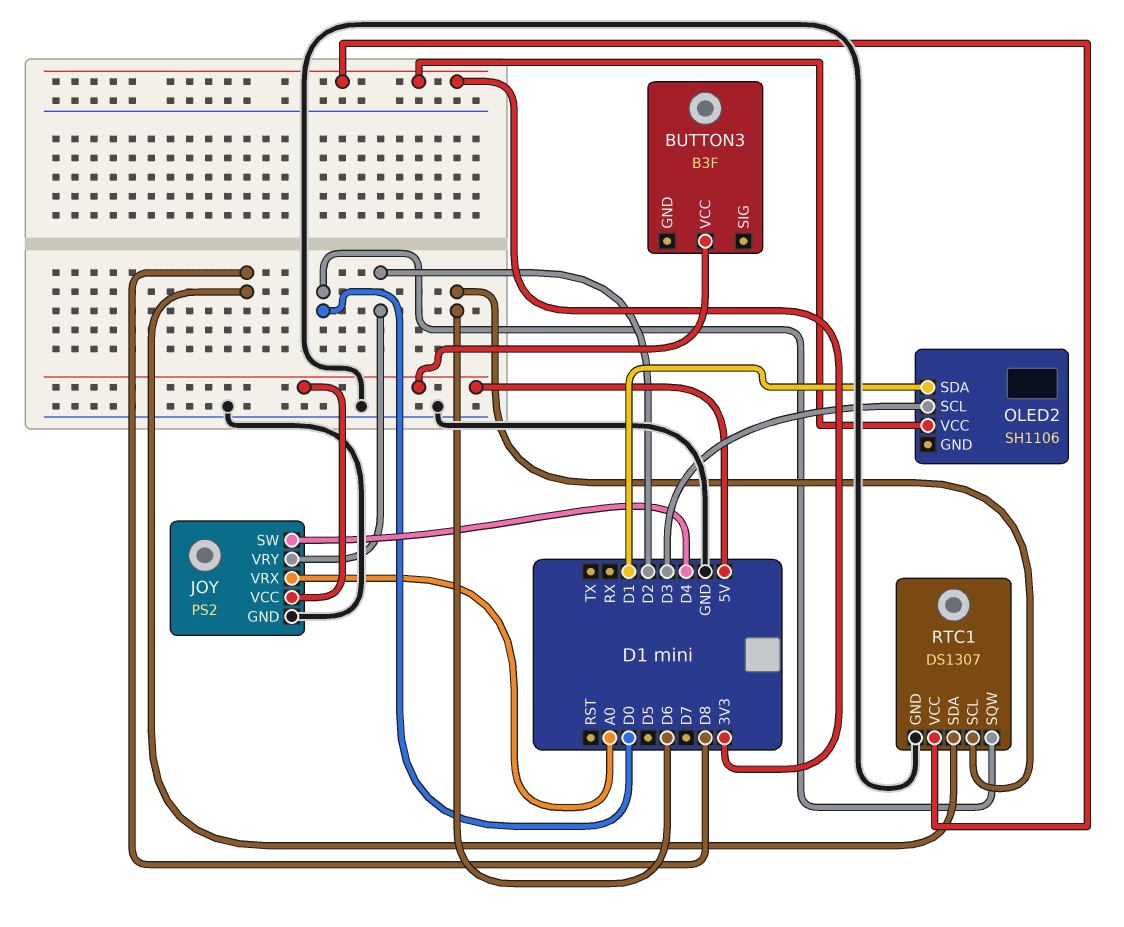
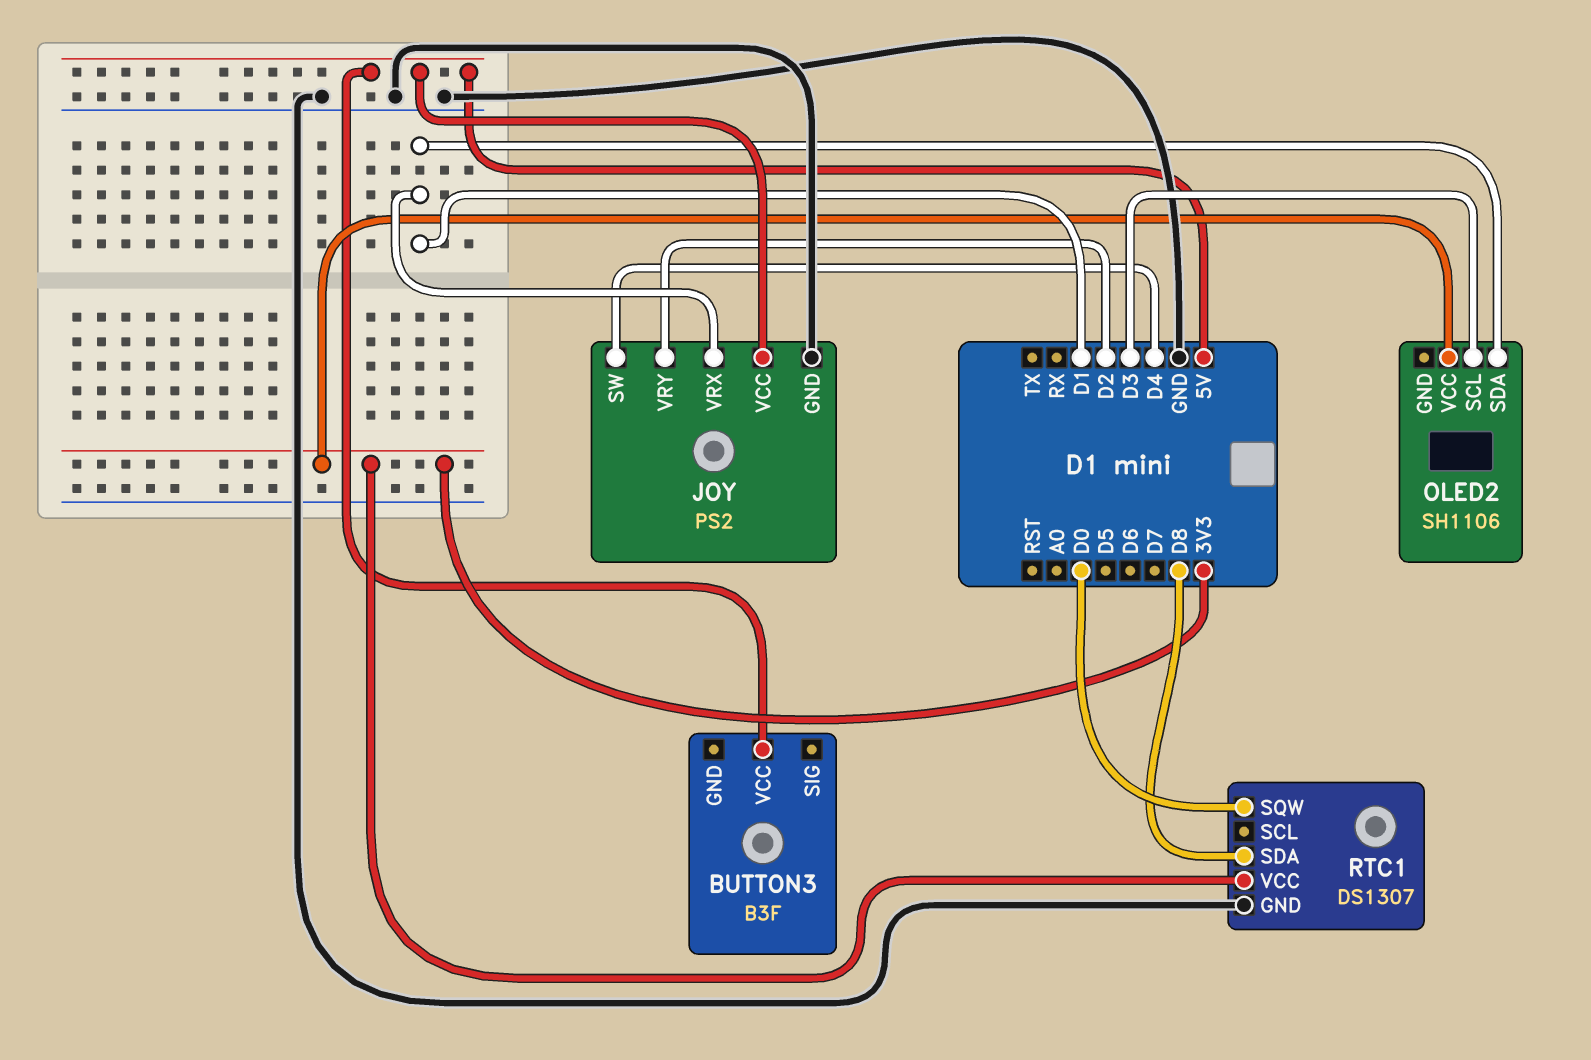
JOY pin VRX: A0 -> D1
RTC1 pin SCL: D6 -> none

